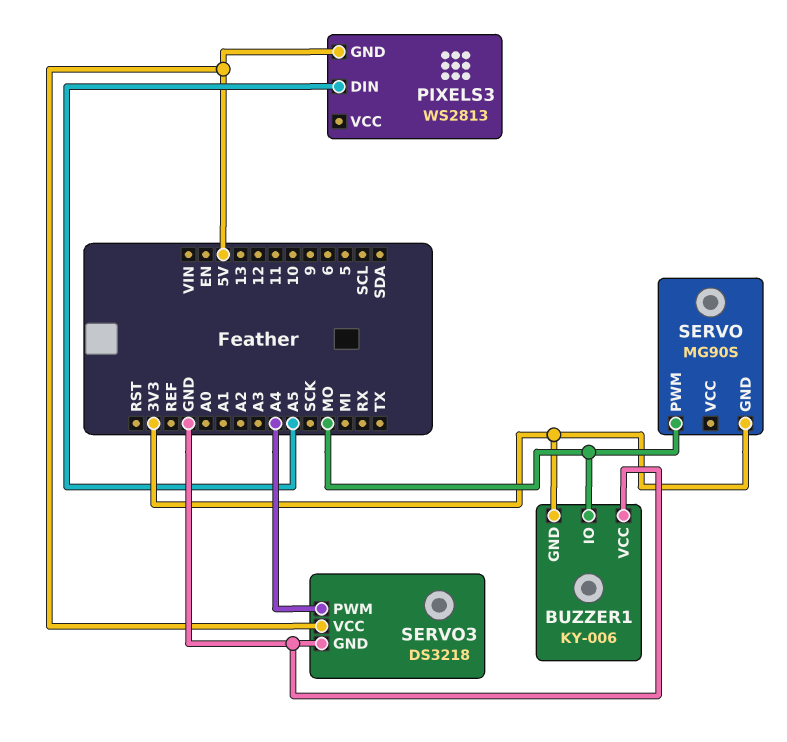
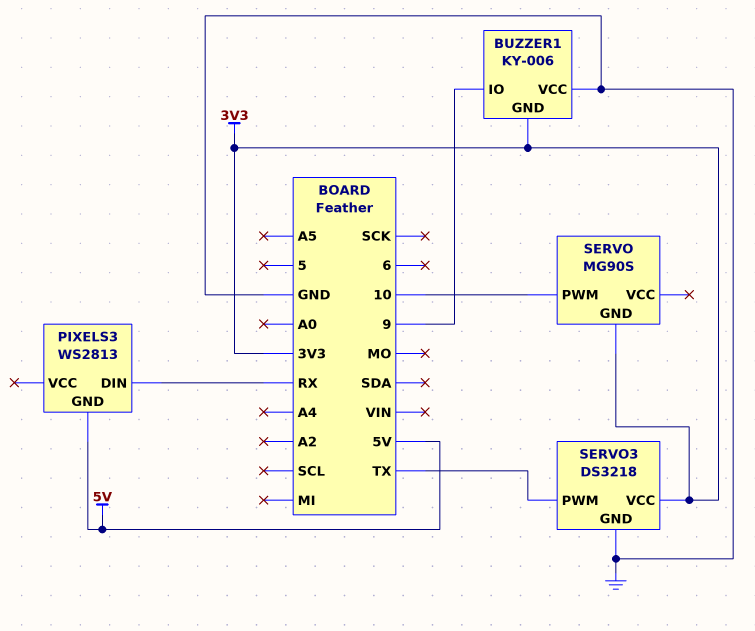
BUZZER1 pin IO: MO -> 9
PIXELS3 pin DIN: A5 -> RX
SERVO pin PWM: MO -> 10
SERVO3 pin PWM: A4 -> TX
SERVO3 pin VCC: 5V -> 3V3

